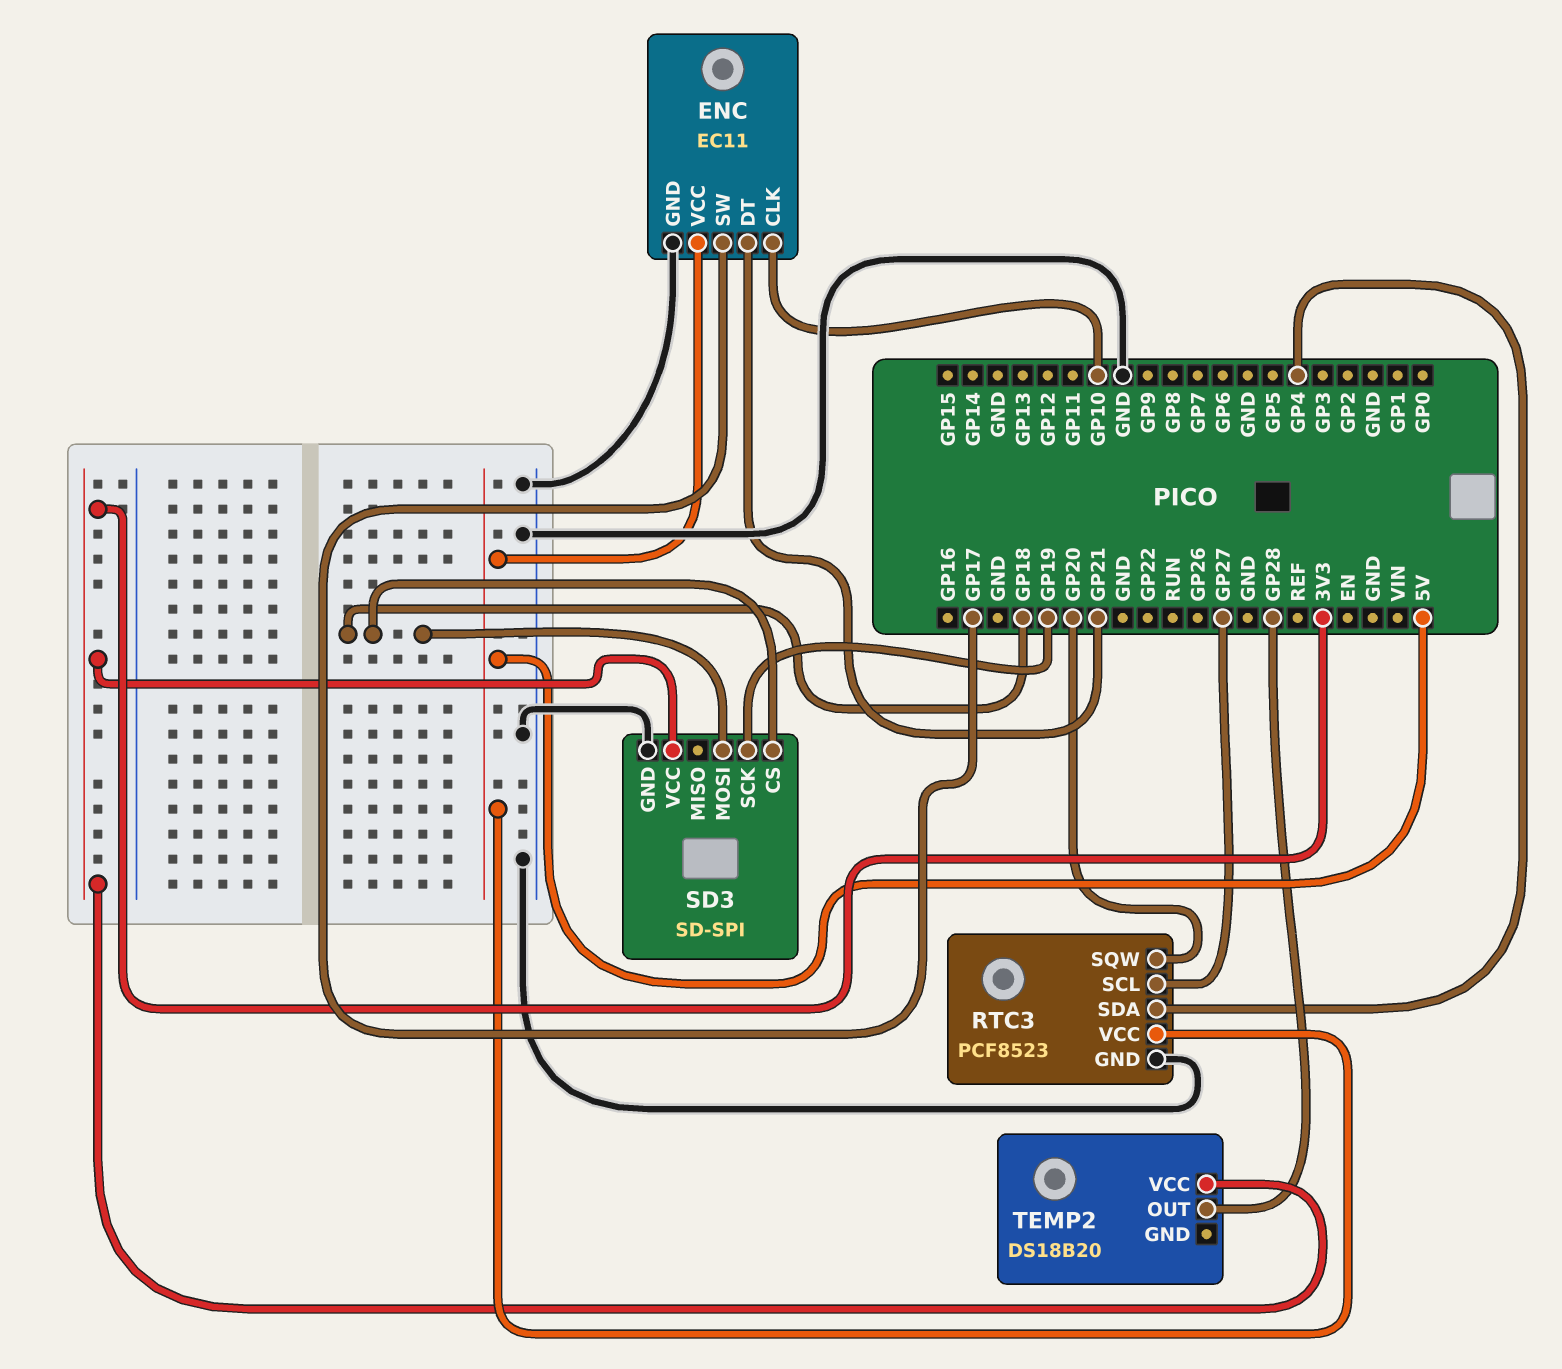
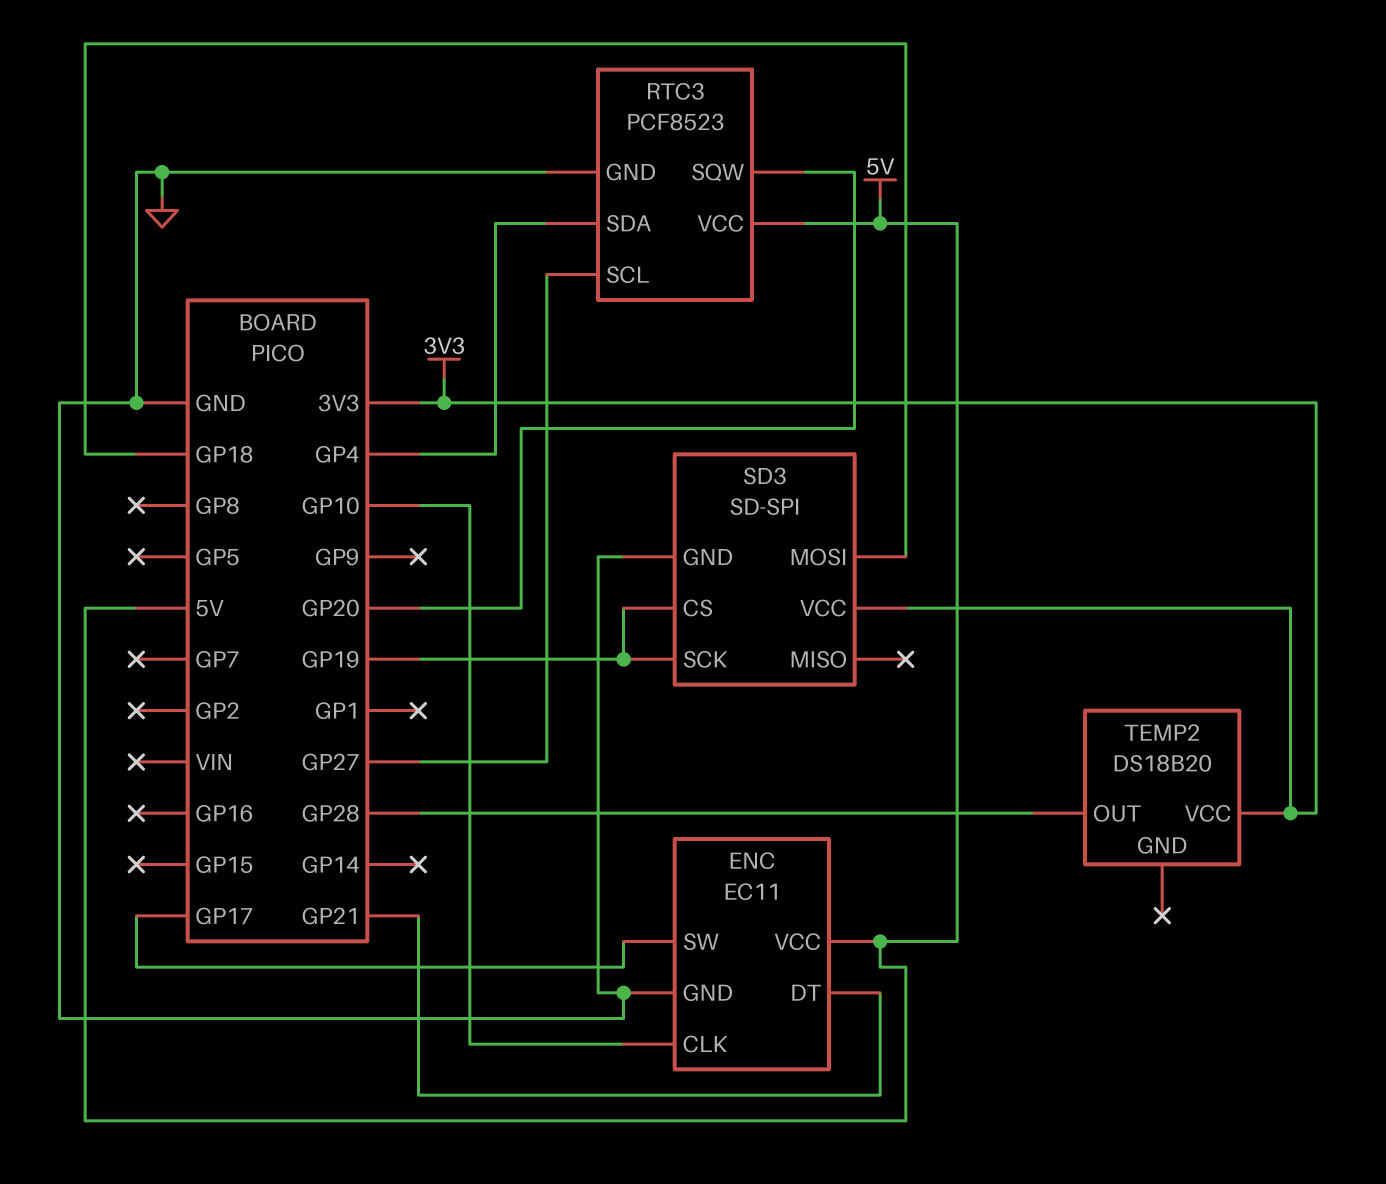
SD3 pin CS: GP18 -> GP19

